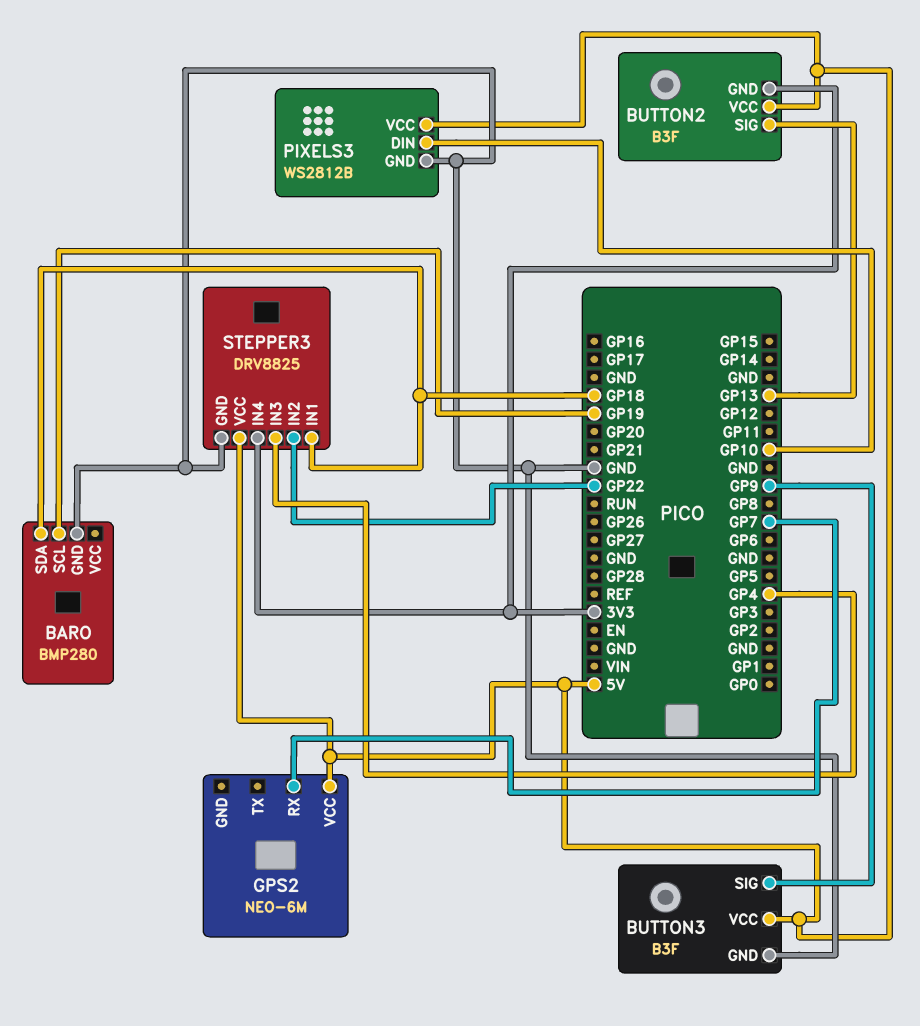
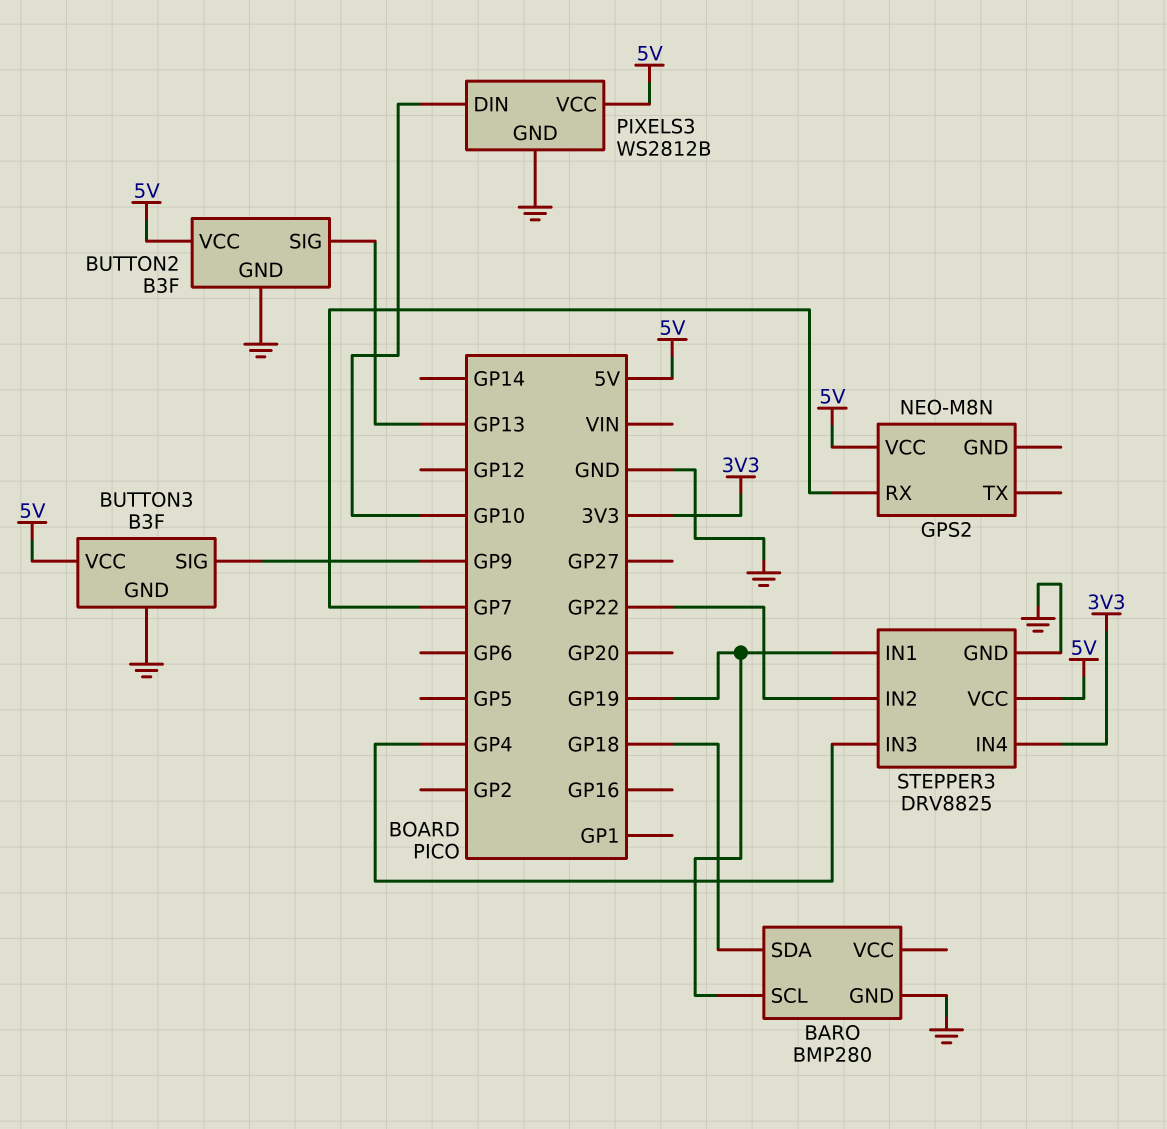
BUTTON2 pin GND: 3V3 -> GND
GPS2: NEO-6M -> NEO-M8N
STEPPER3 pin IN1: GP18 -> GP19

